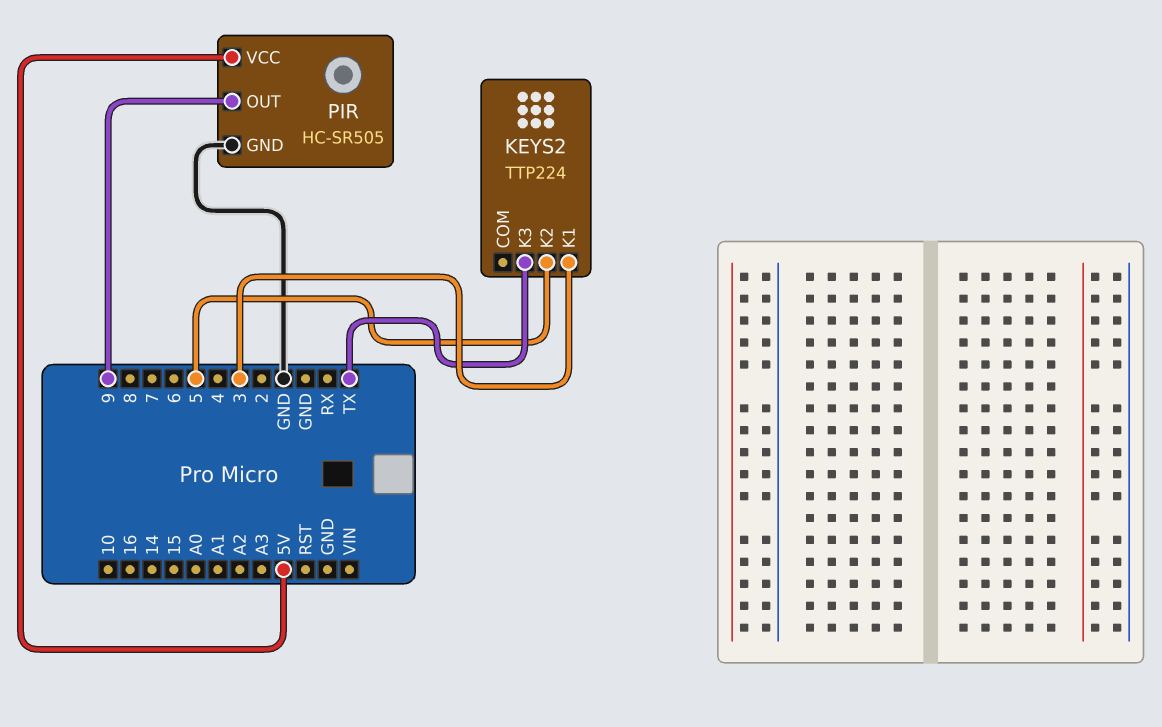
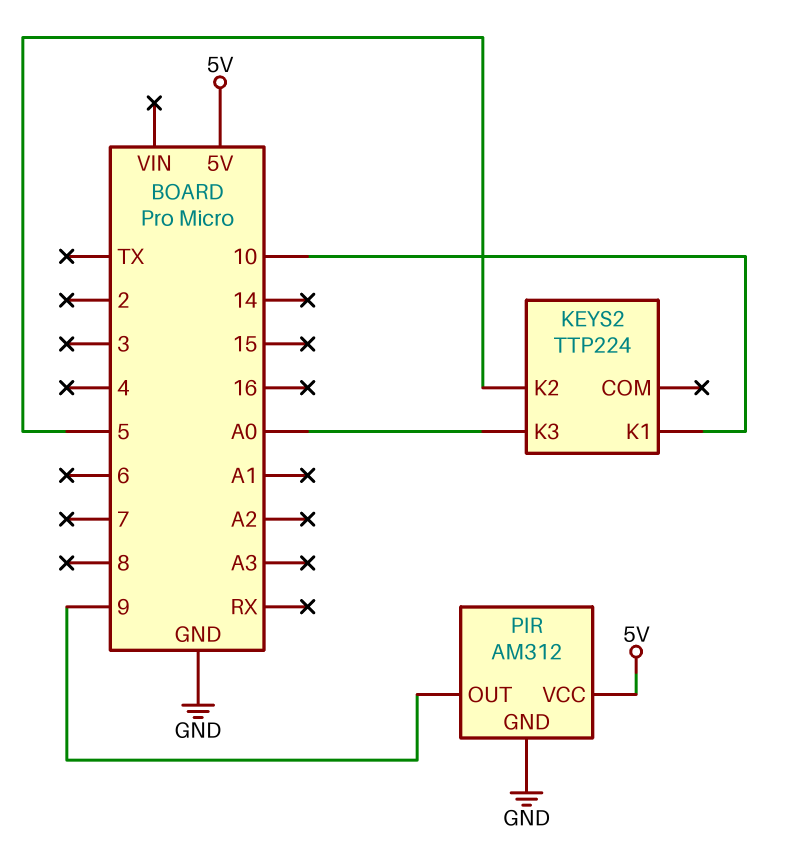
KEYS2 pin K1: 3 -> 10
KEYS2 pin K3: TX -> A0
PIR: HC-SR505 -> AM312

